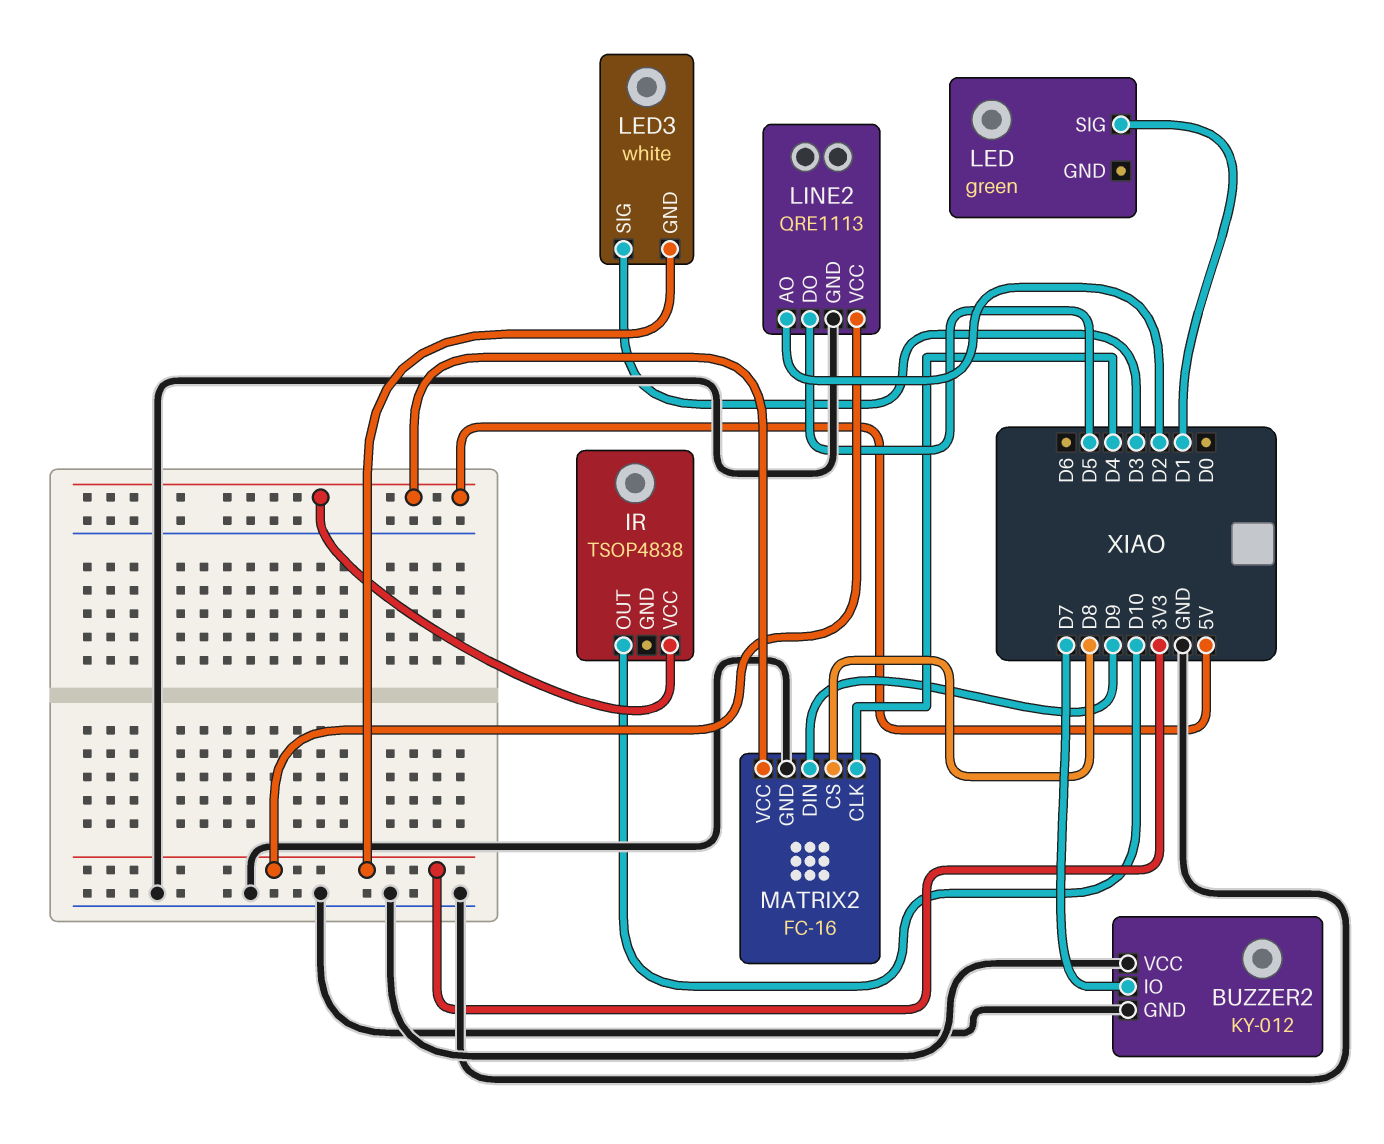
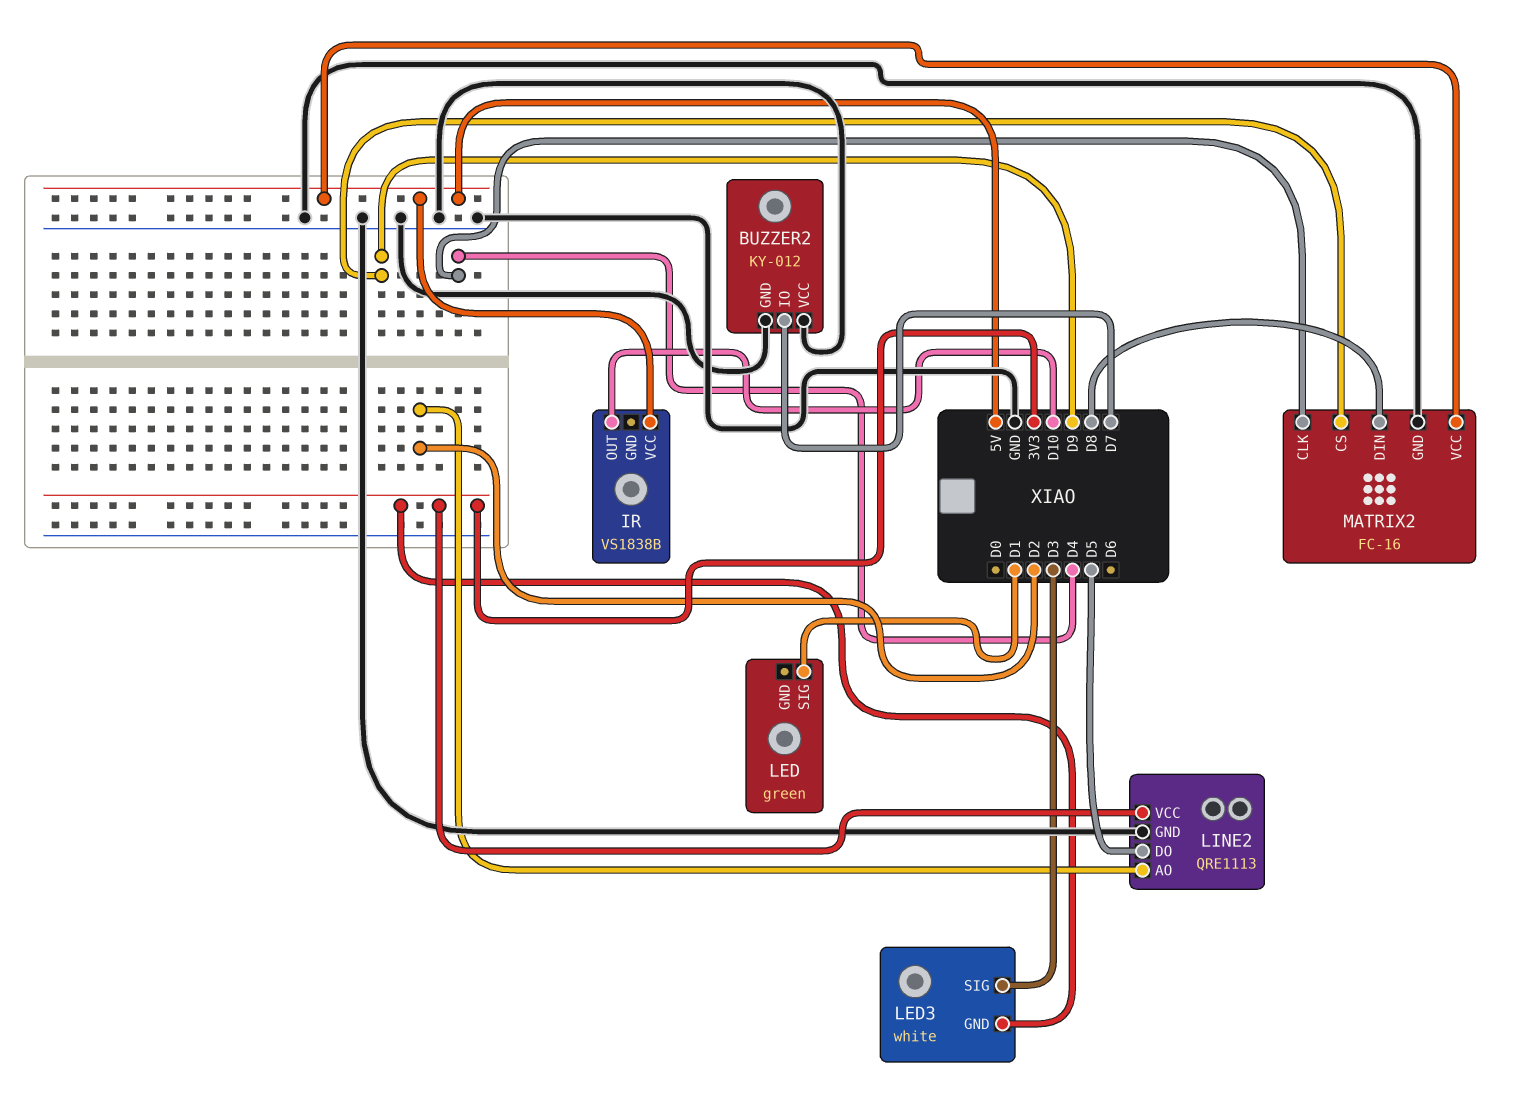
IR: TSOP4838 -> VS1838B
MATRIX2 pin CS: D8 -> D9
MATRIX2 pin DIN: D9 -> D8

